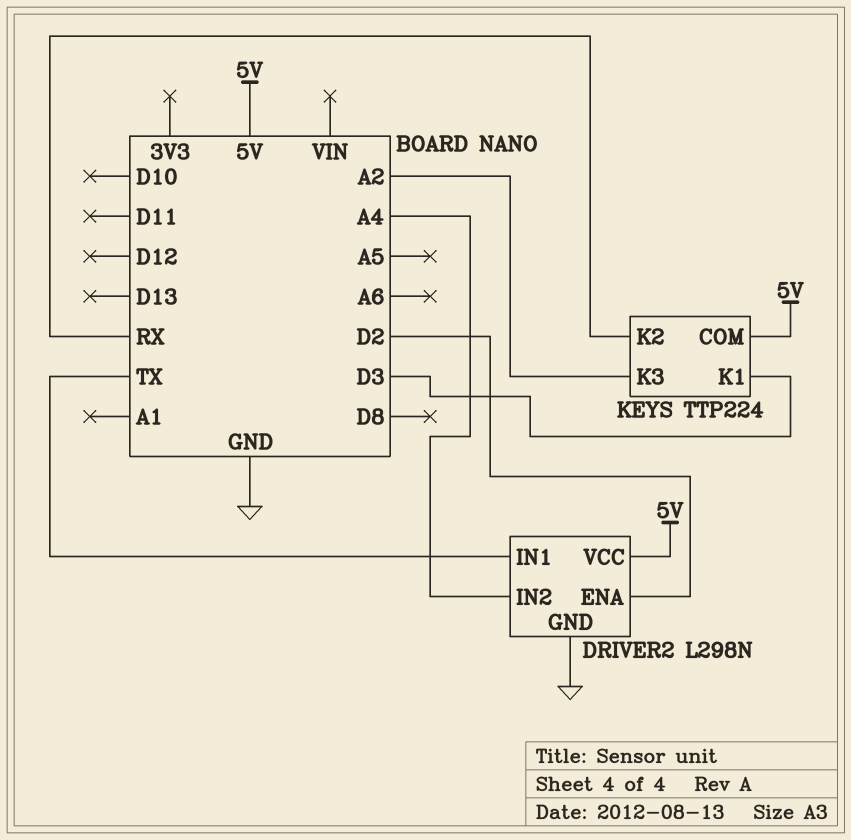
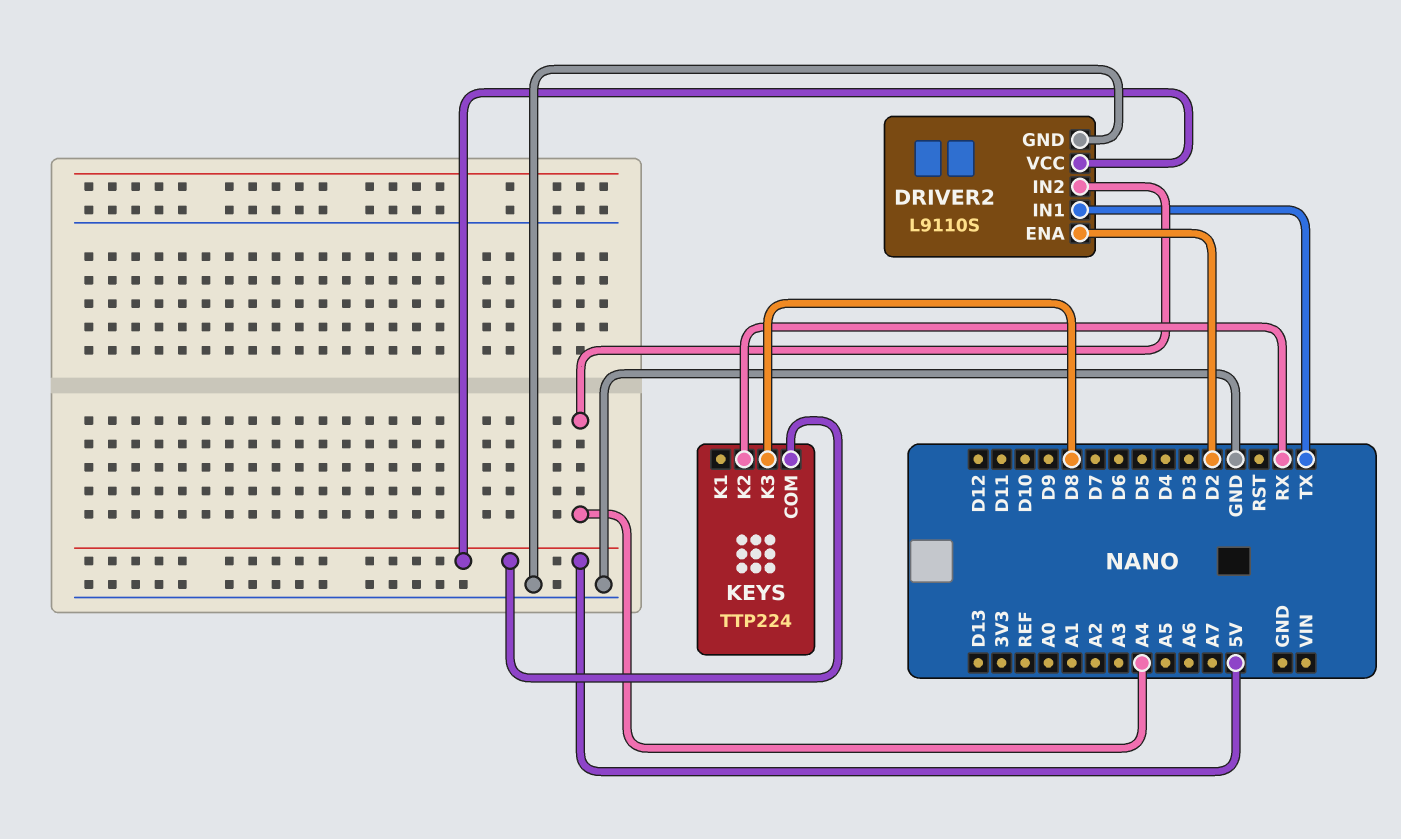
DRIVER2: L298N -> L9110S
KEYS pin K1: D3 -> none
KEYS pin K3: A2 -> D8

